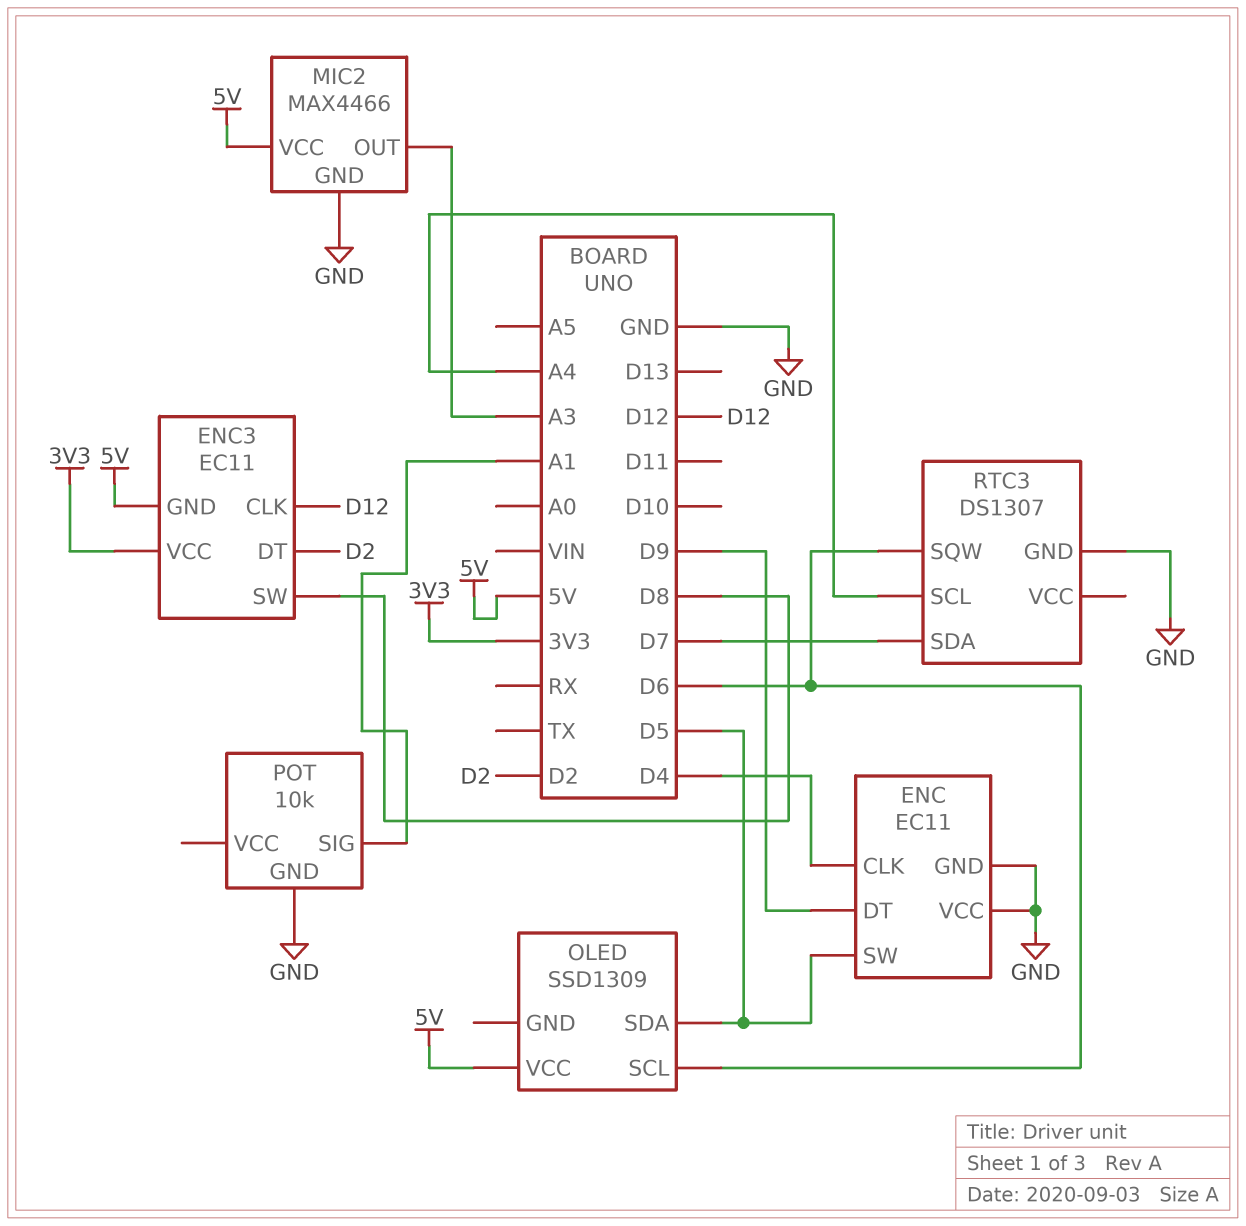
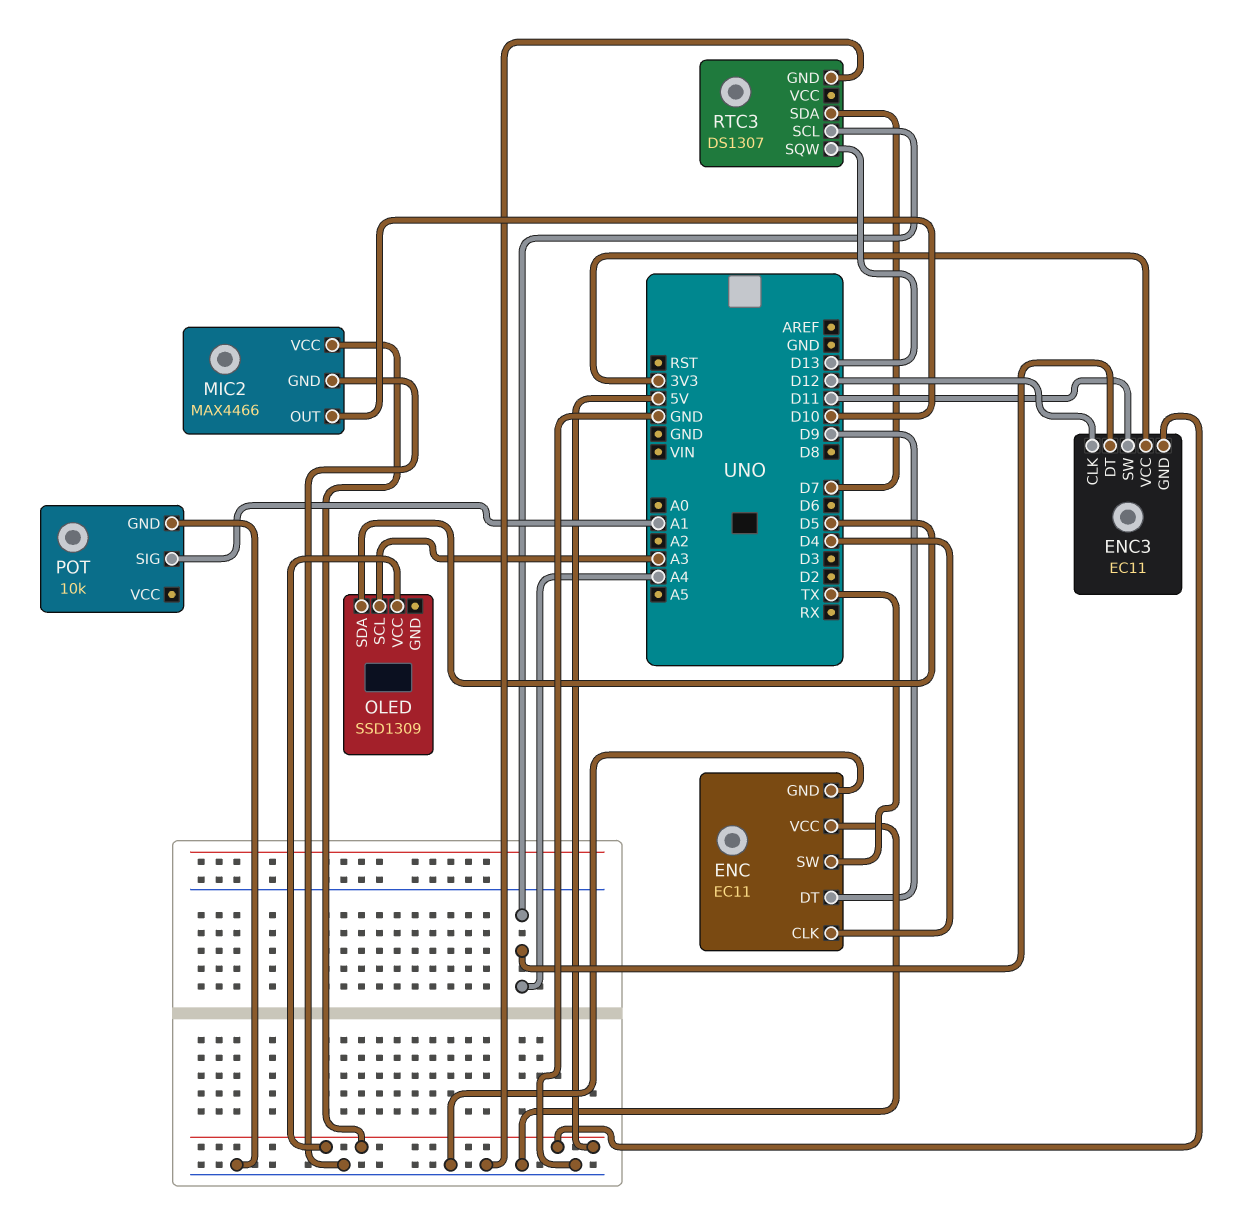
ENC pin SW: D5 -> TX
ENC3 pin DT: D2 -> A4
ENC3 pin SW: D8 -> D11
MIC2 pin OUT: A3 -> D10
OLED pin SCL: D6 -> A3
RTC3 pin SQW: D6 -> D13

